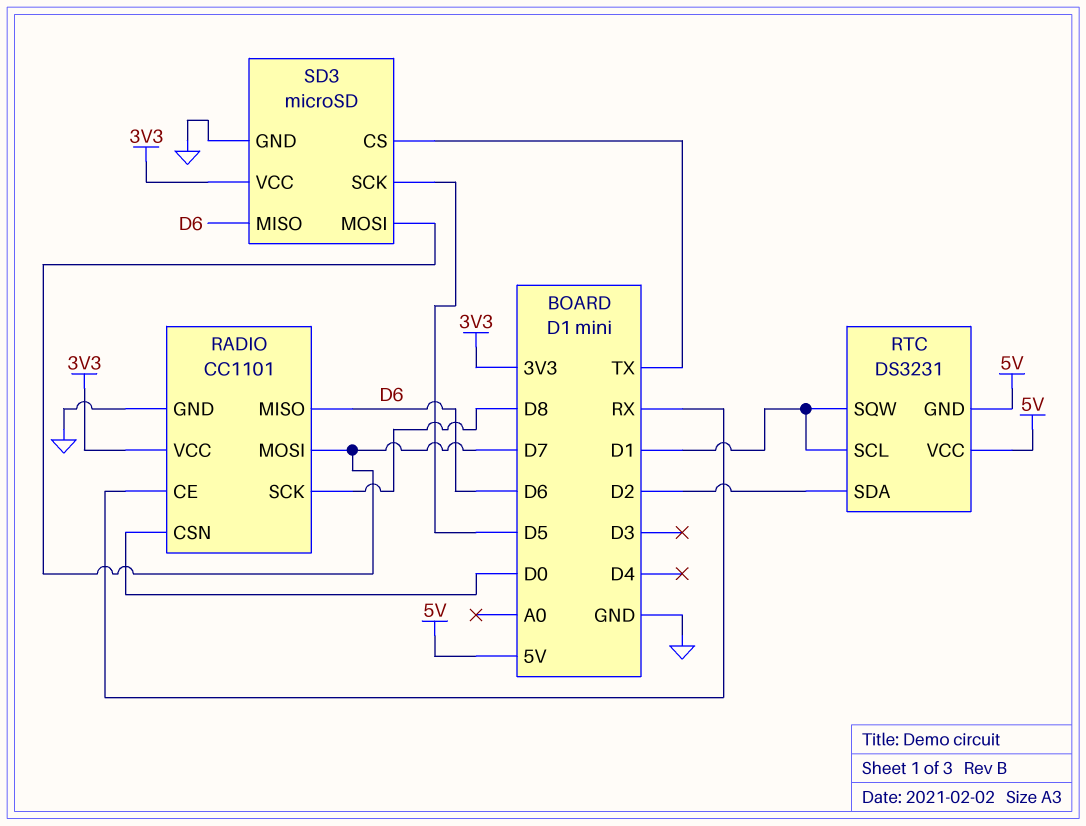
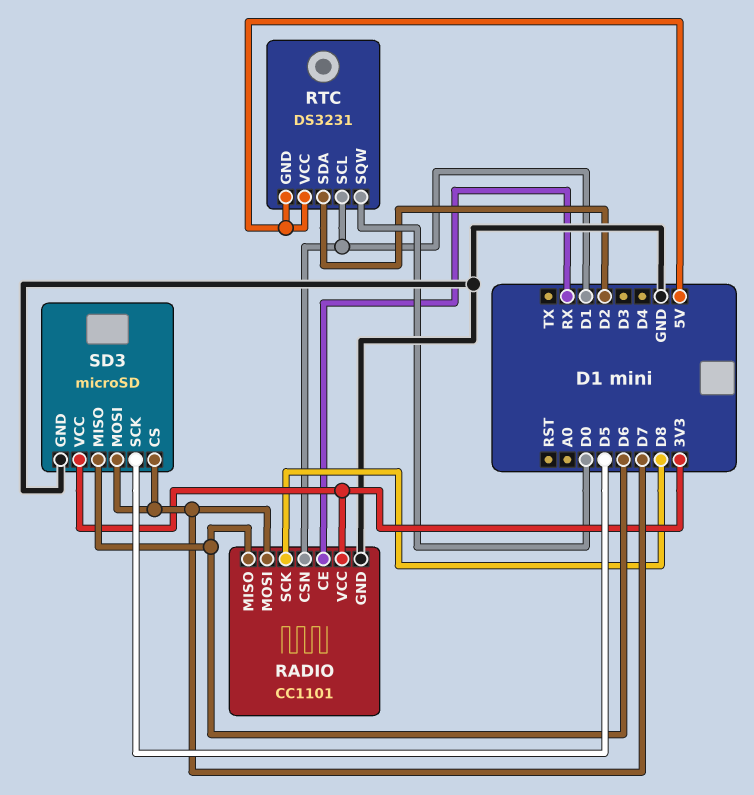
RADIO pin CSN: D0 -> D1
RTC pin SQW: D1 -> D0
SD3 pin CS: TX -> D7

